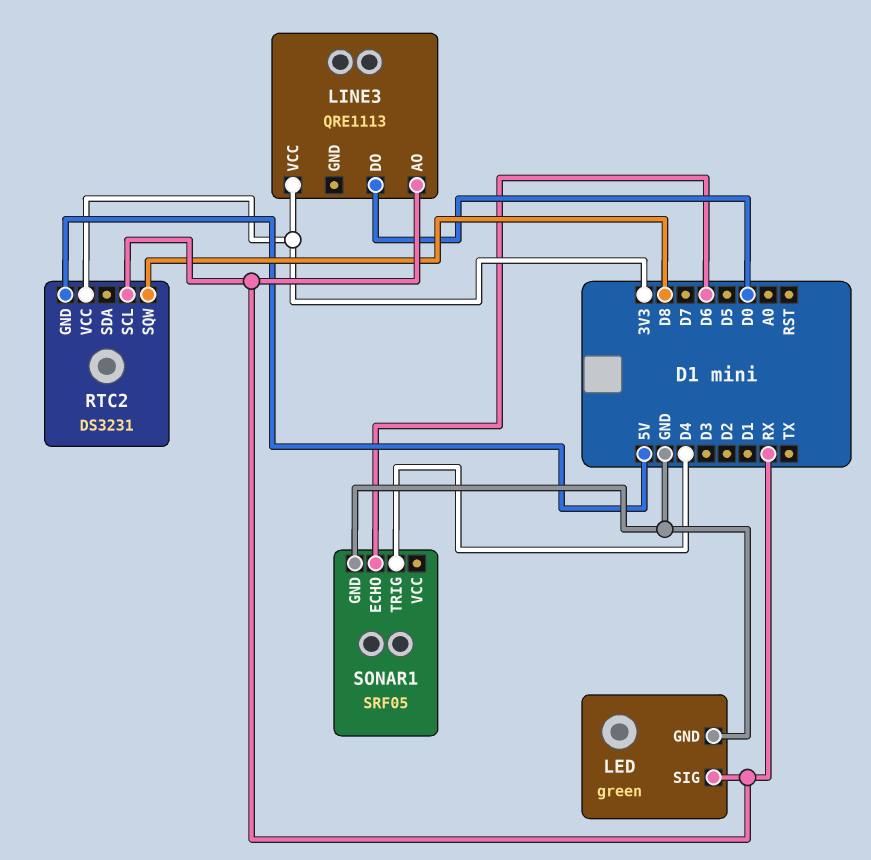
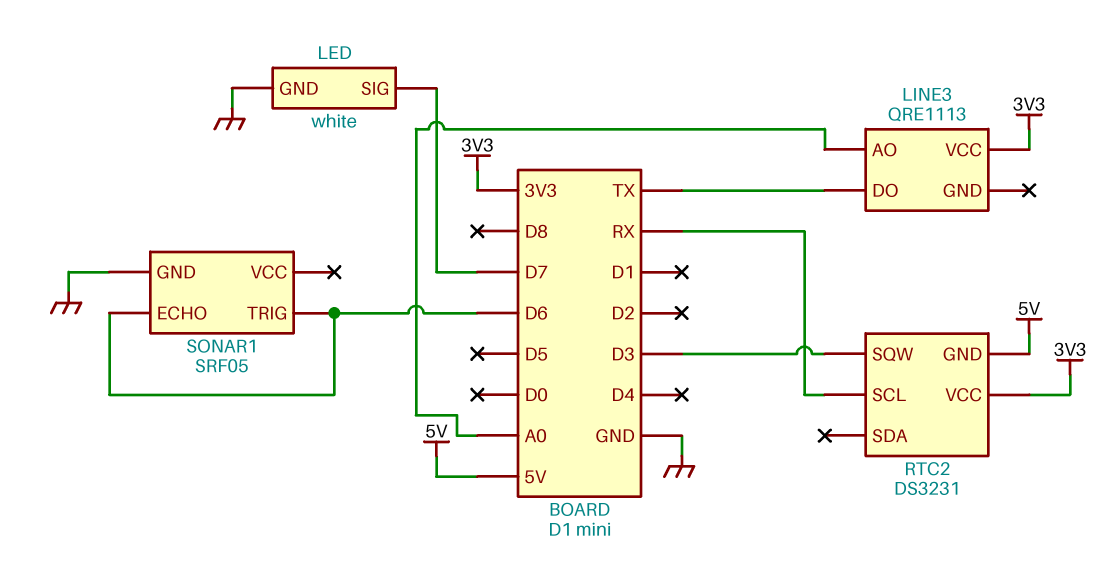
LED: green -> white
LED pin SIG: RX -> D7
LINE3 pin AO: RX -> A0
LINE3 pin DO: D0 -> TX
RTC2 pin SQW: D8 -> D3
SONAR1 pin TRIG: D4 -> D6

